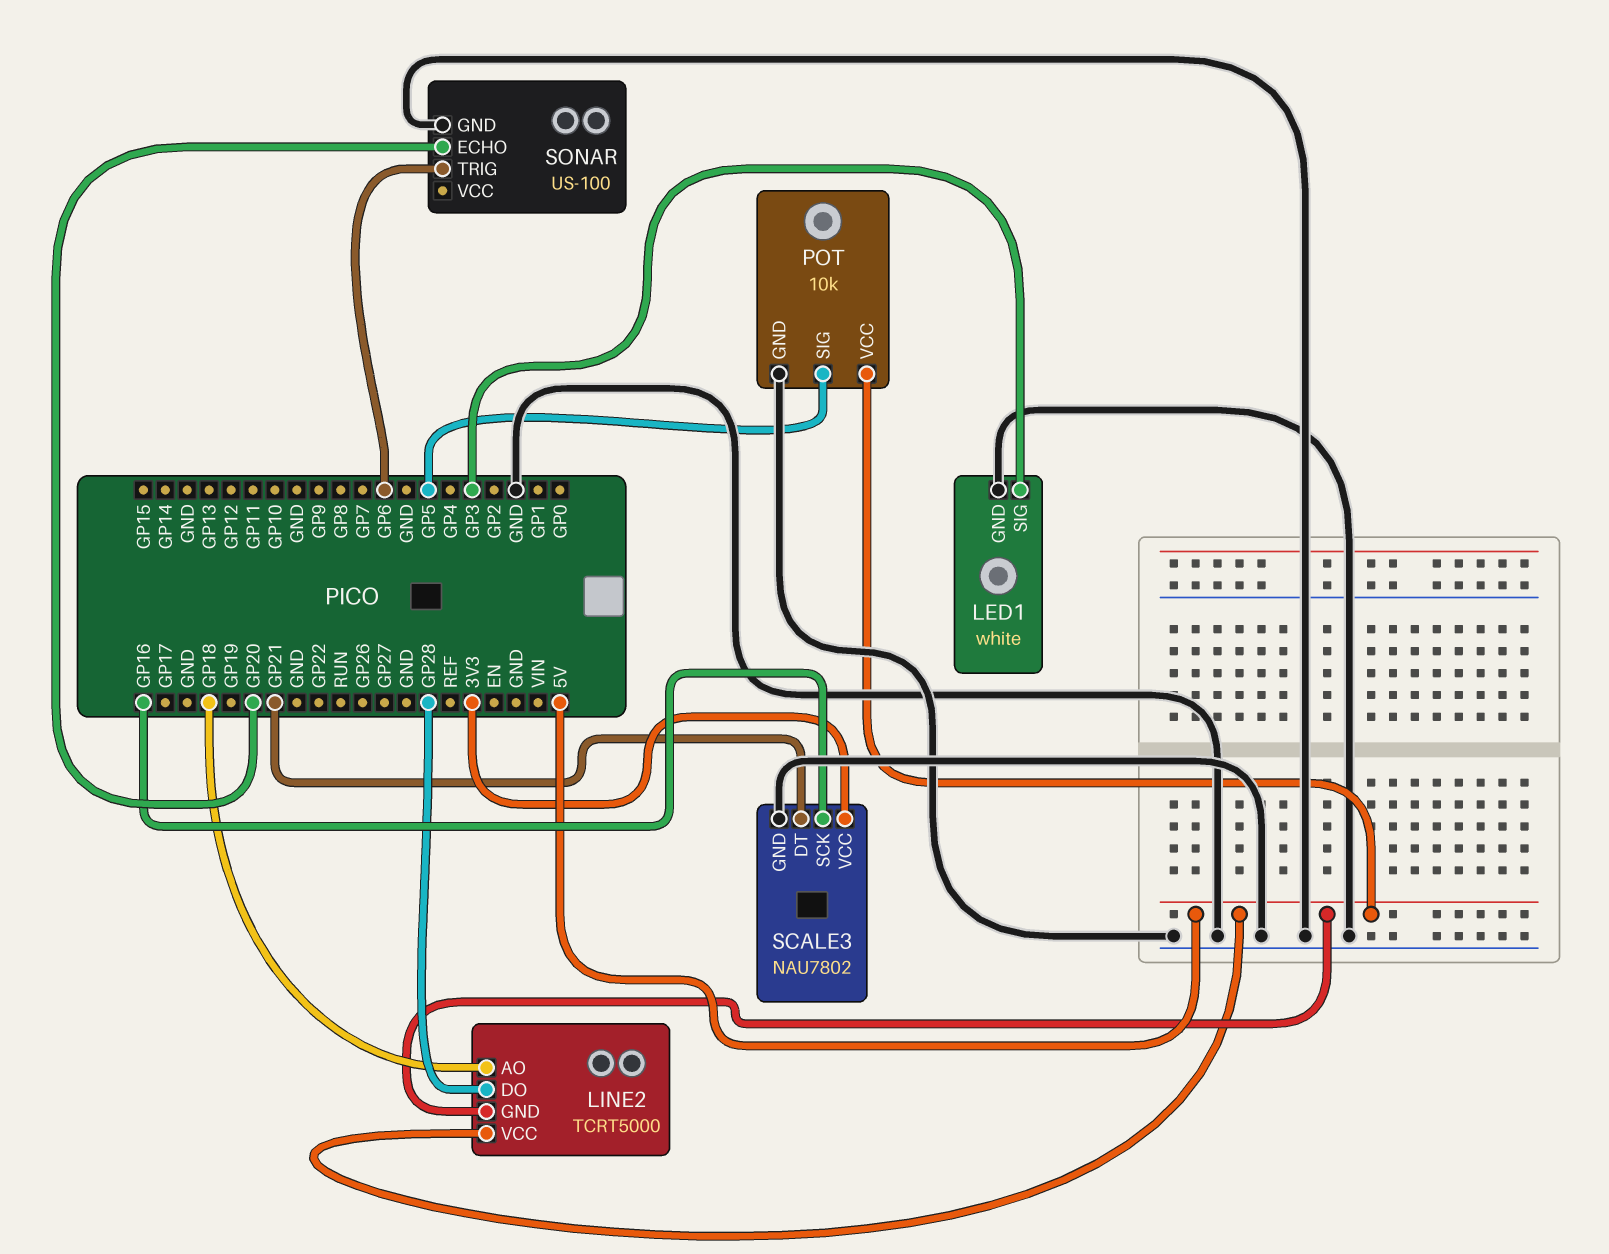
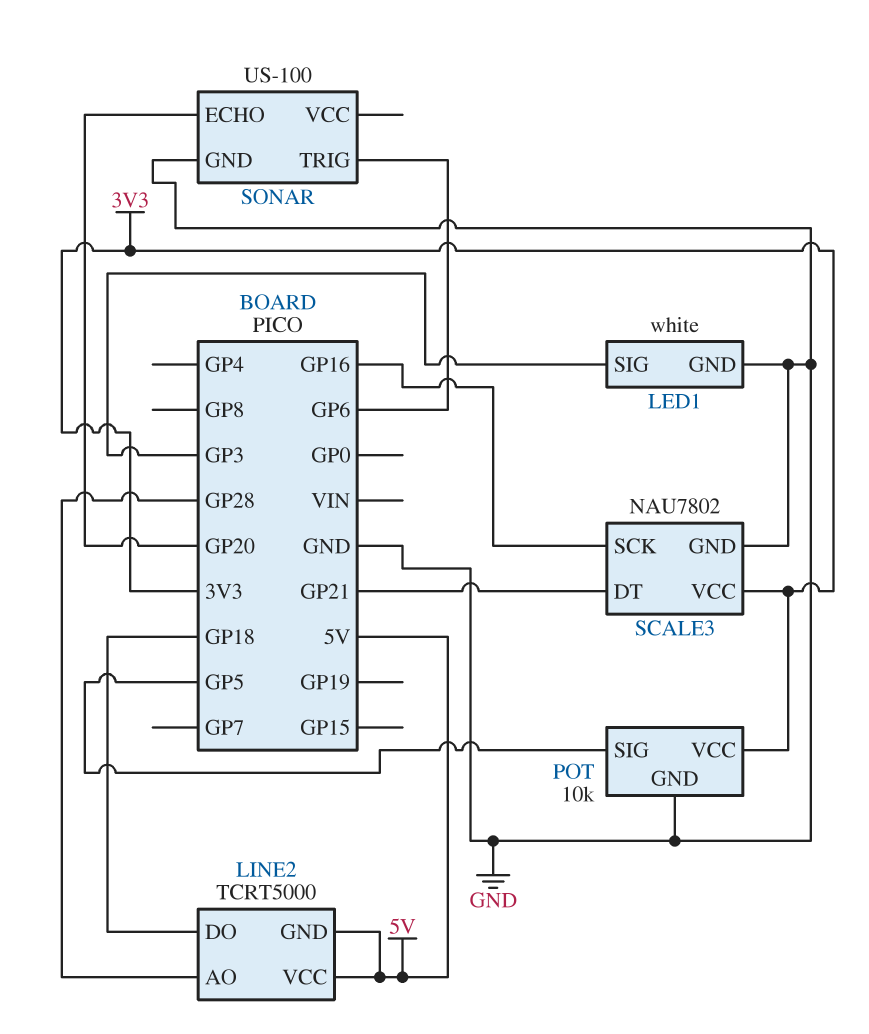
LINE2 pin AO: GP18 -> GP28
LINE2 pin DO: GP28 -> GP18
POT pin VCC: 5V -> 3V3

